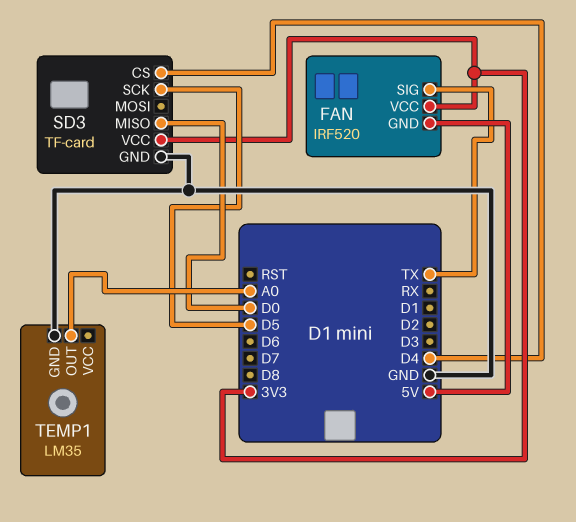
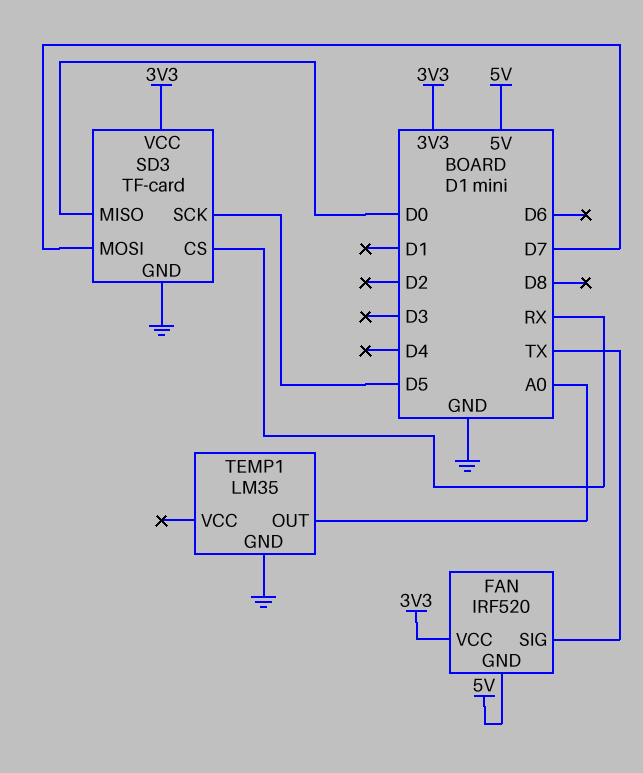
SD3 pin CS: D4 -> RX
SD3 pin MOSI: none -> D7

